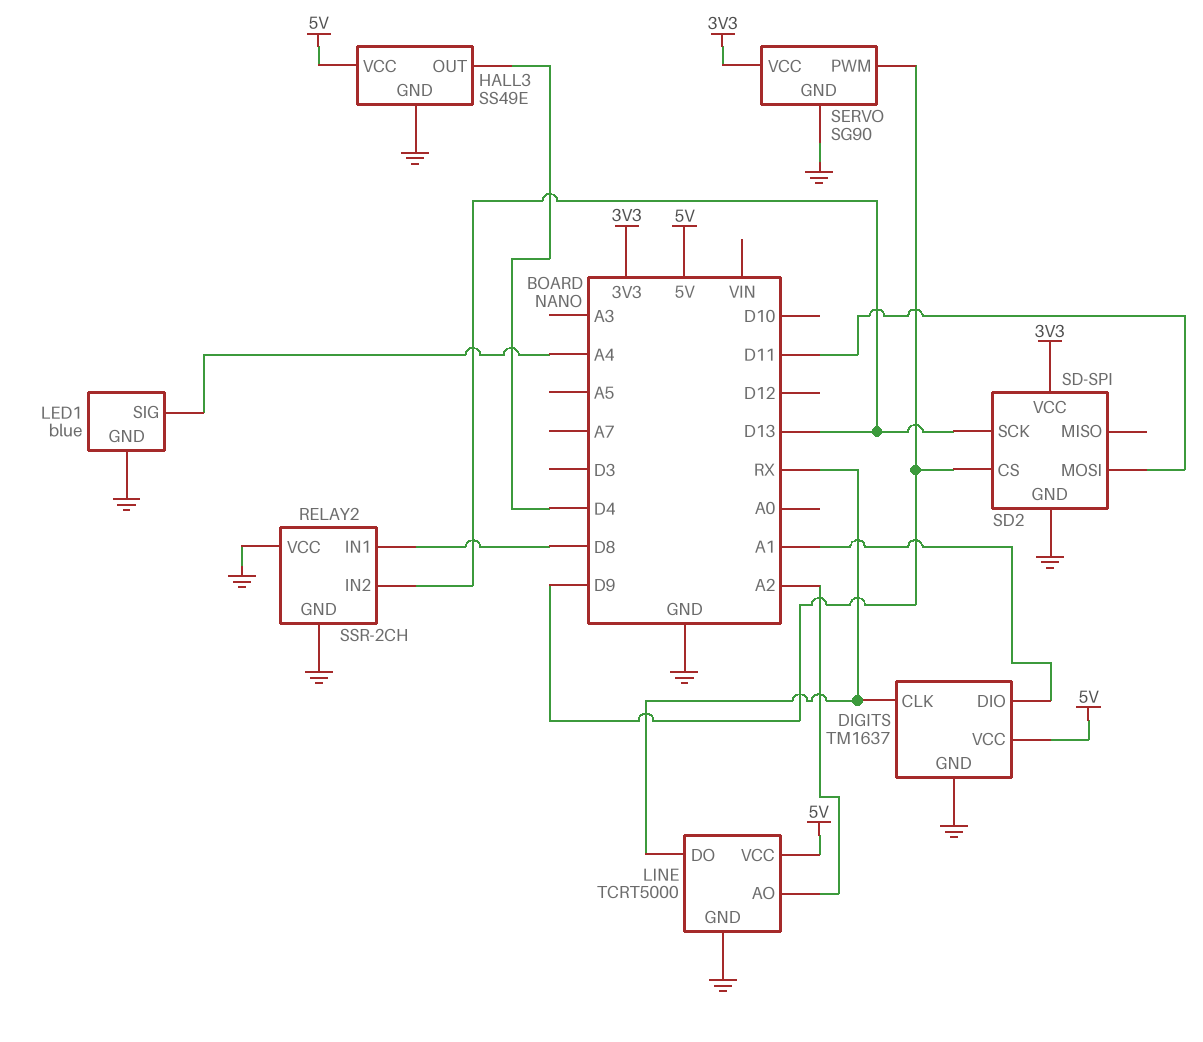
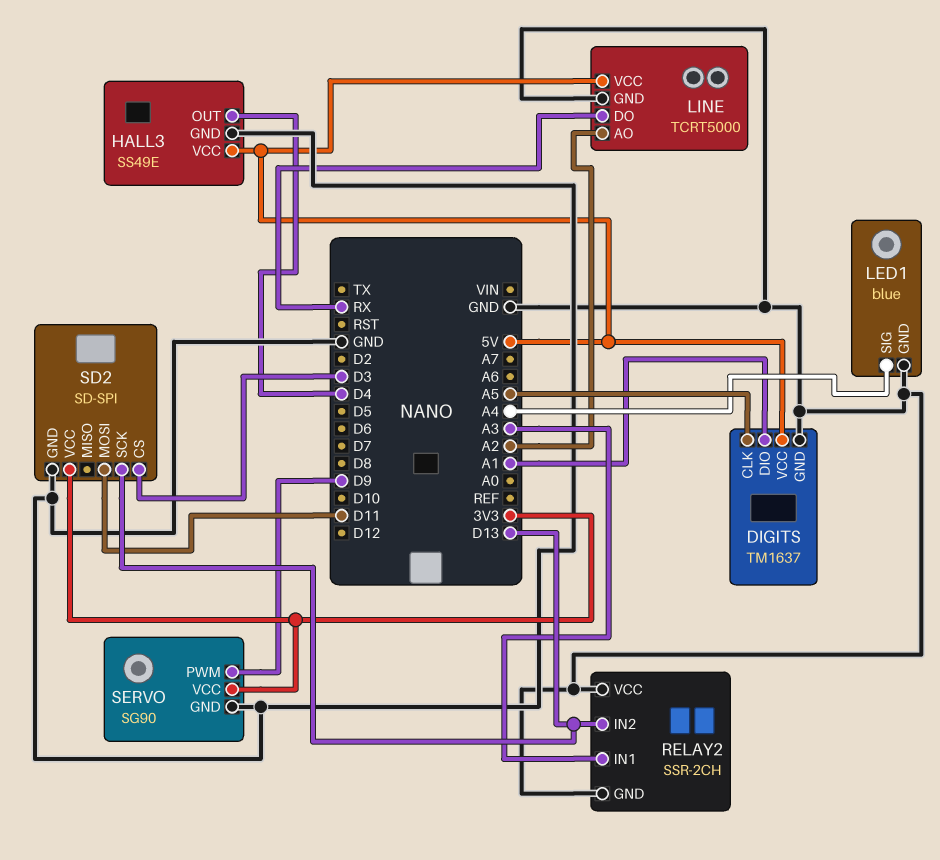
DIGITS pin CLK: RX -> A5
RELAY2 pin IN1: D8 -> A3
SD2 pin CS: D9 -> D3

